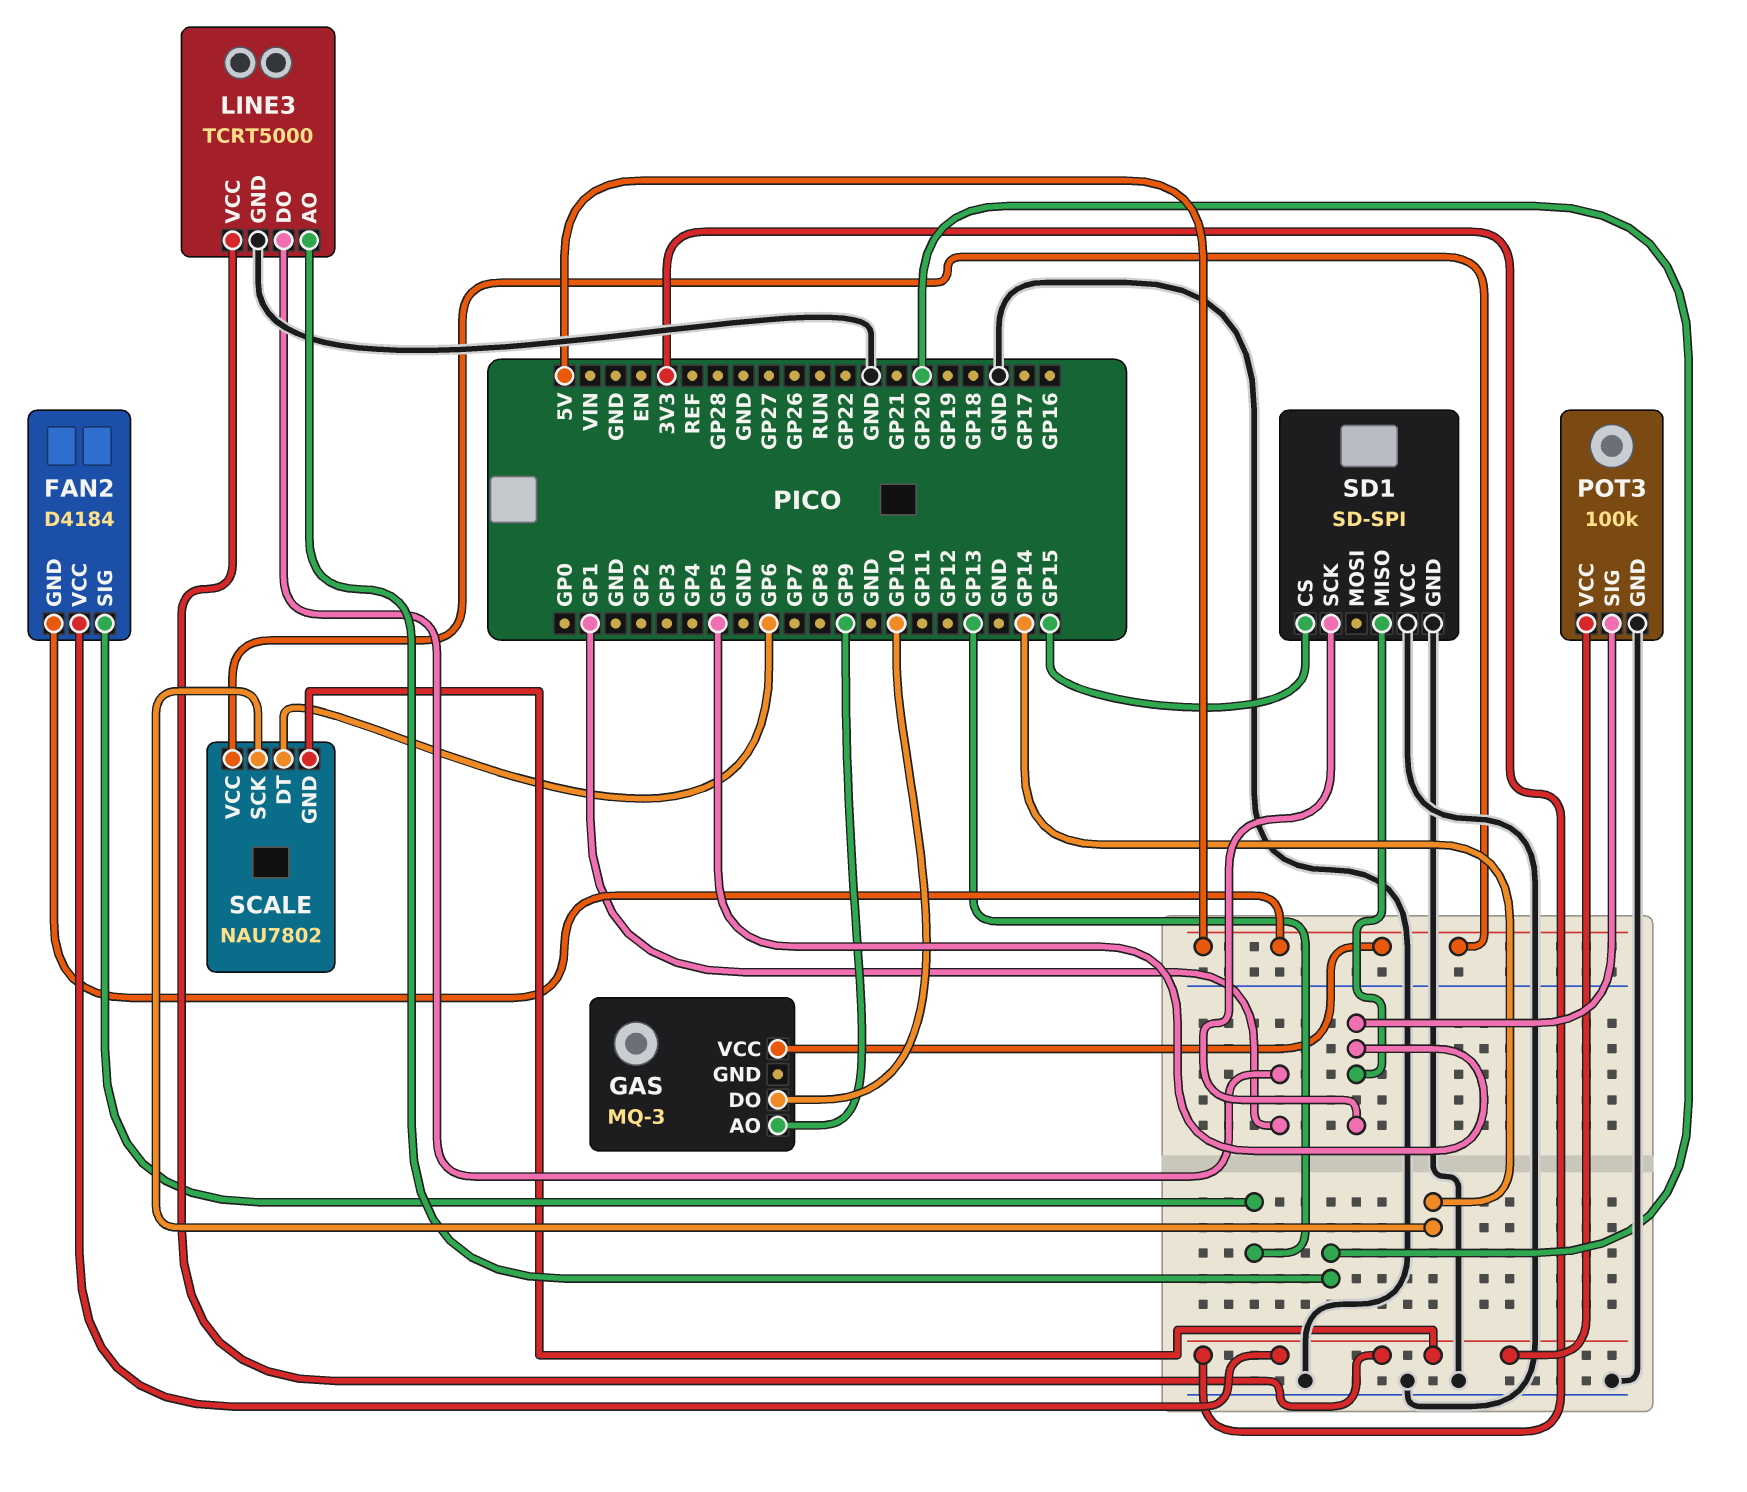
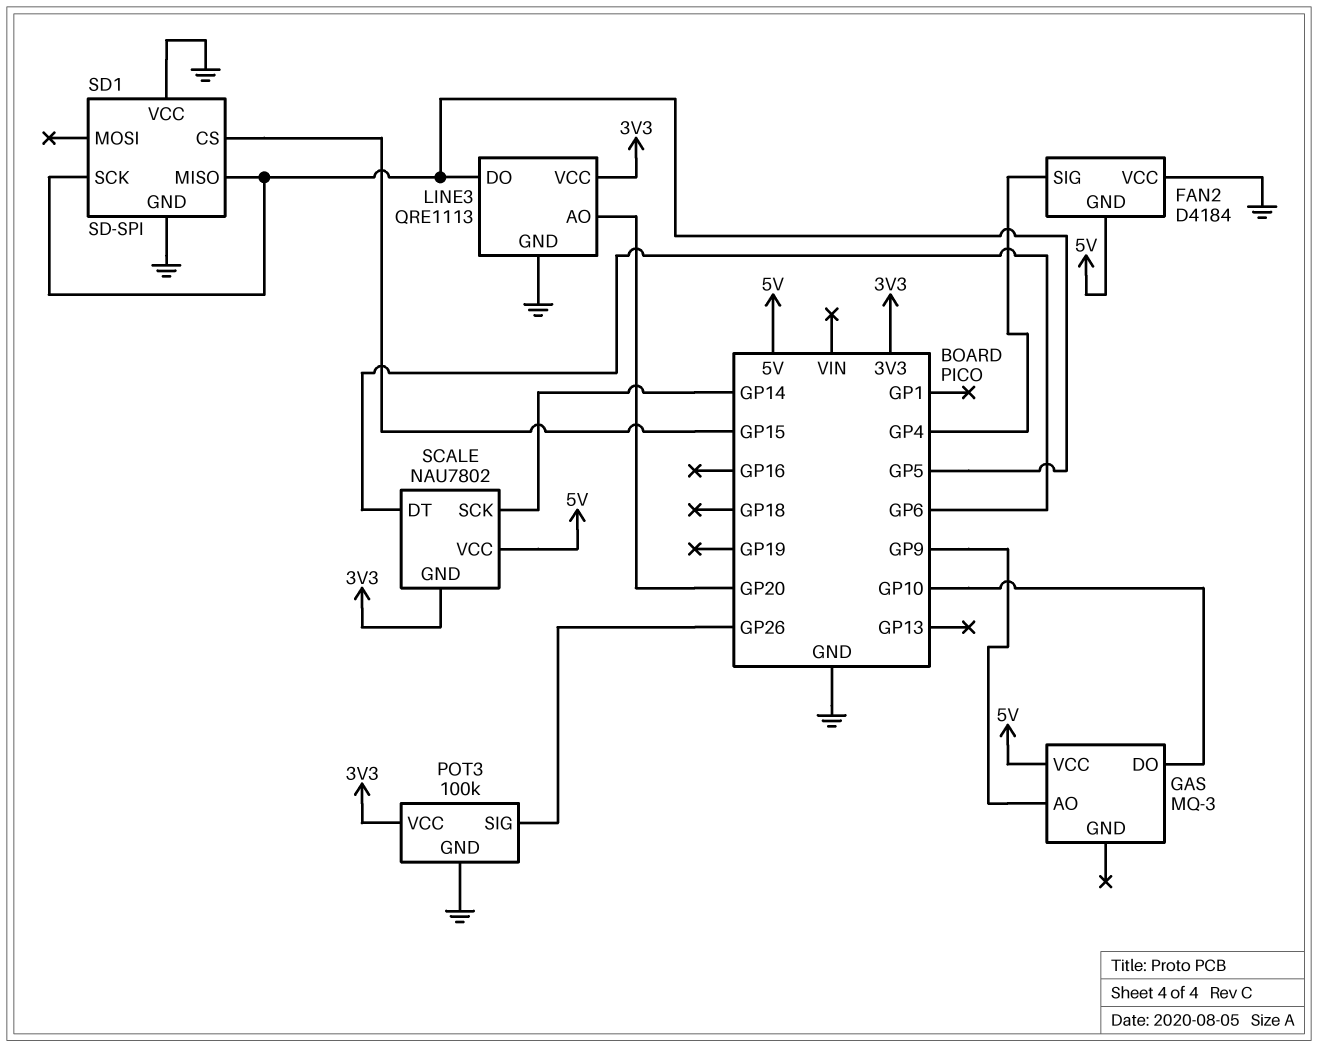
FAN2 pin SIG: GP13 -> GP4
FAN2 pin VCC: 3V3 -> GND
LINE3: TCRT5000 -> QRE1113
LINE3 pin DO: GP1 -> GP5
POT3 pin SIG: GP5 -> GP26

